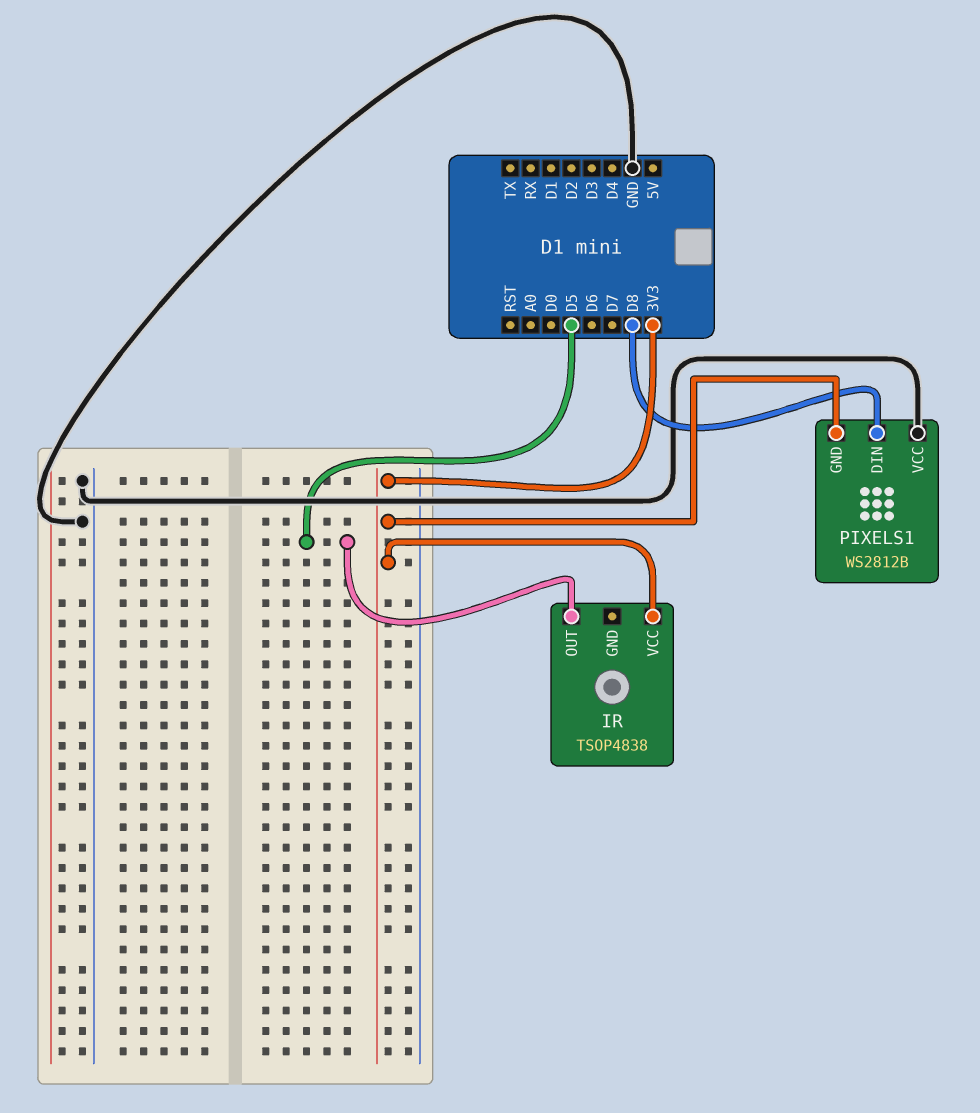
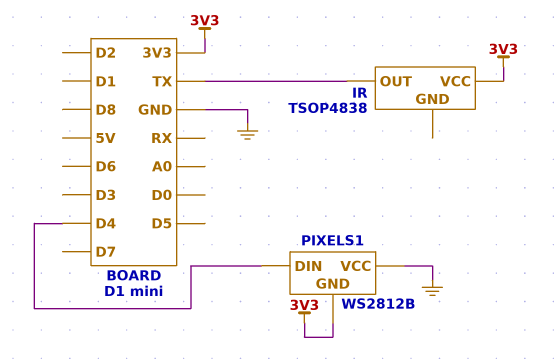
IR pin OUT: D5 -> TX
PIXELS1 pin DIN: D8 -> D4

